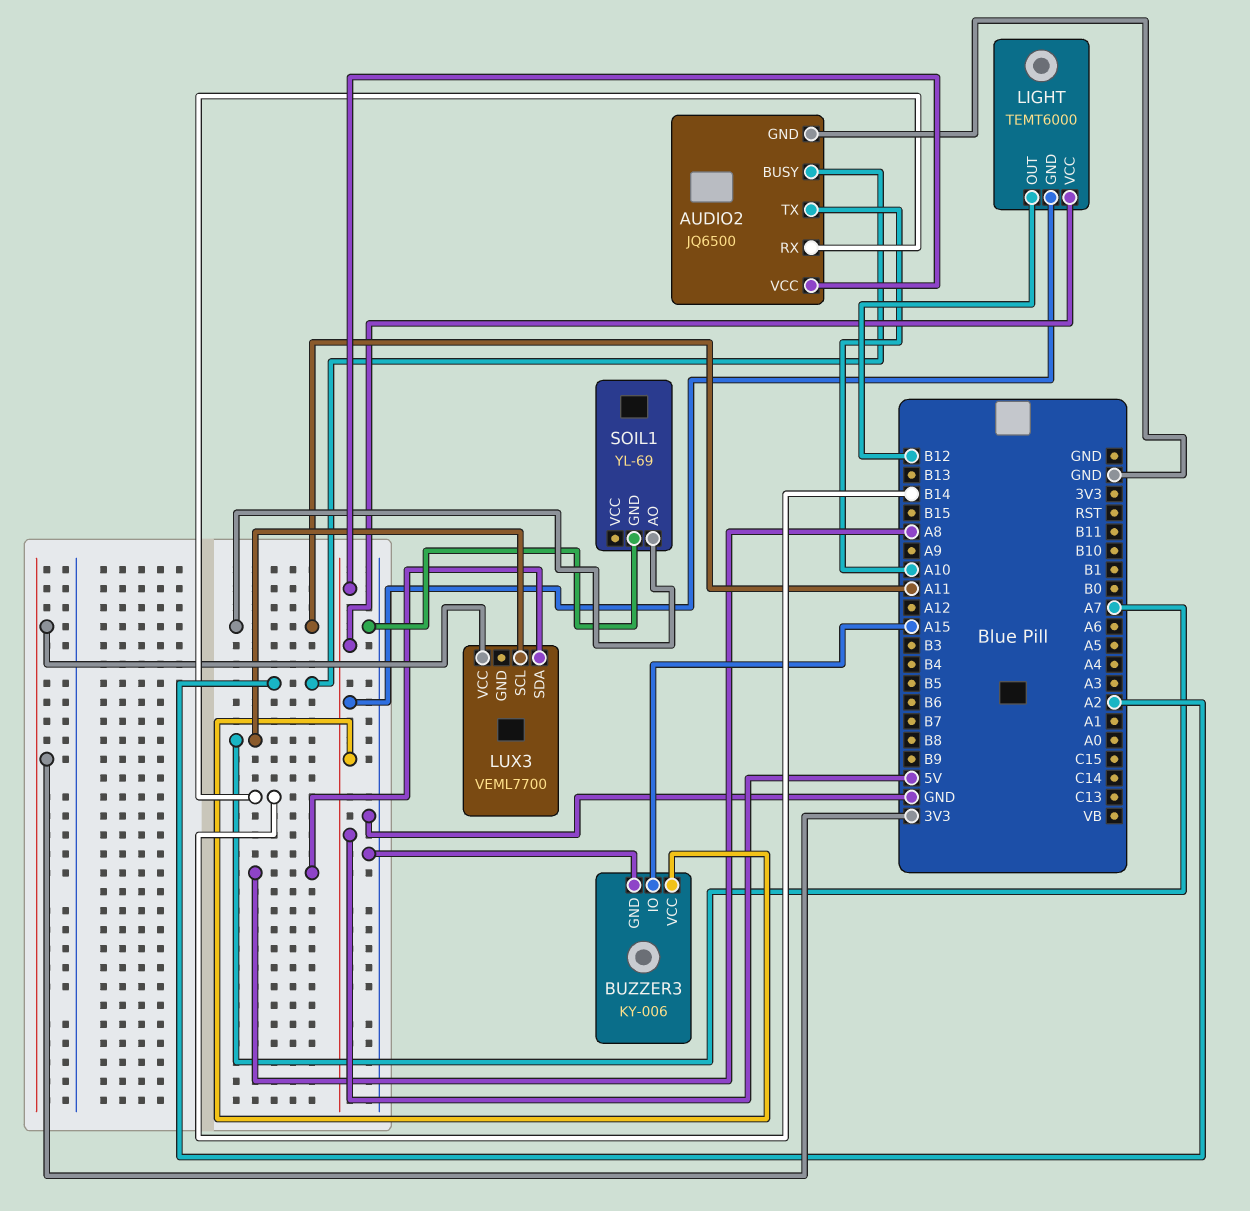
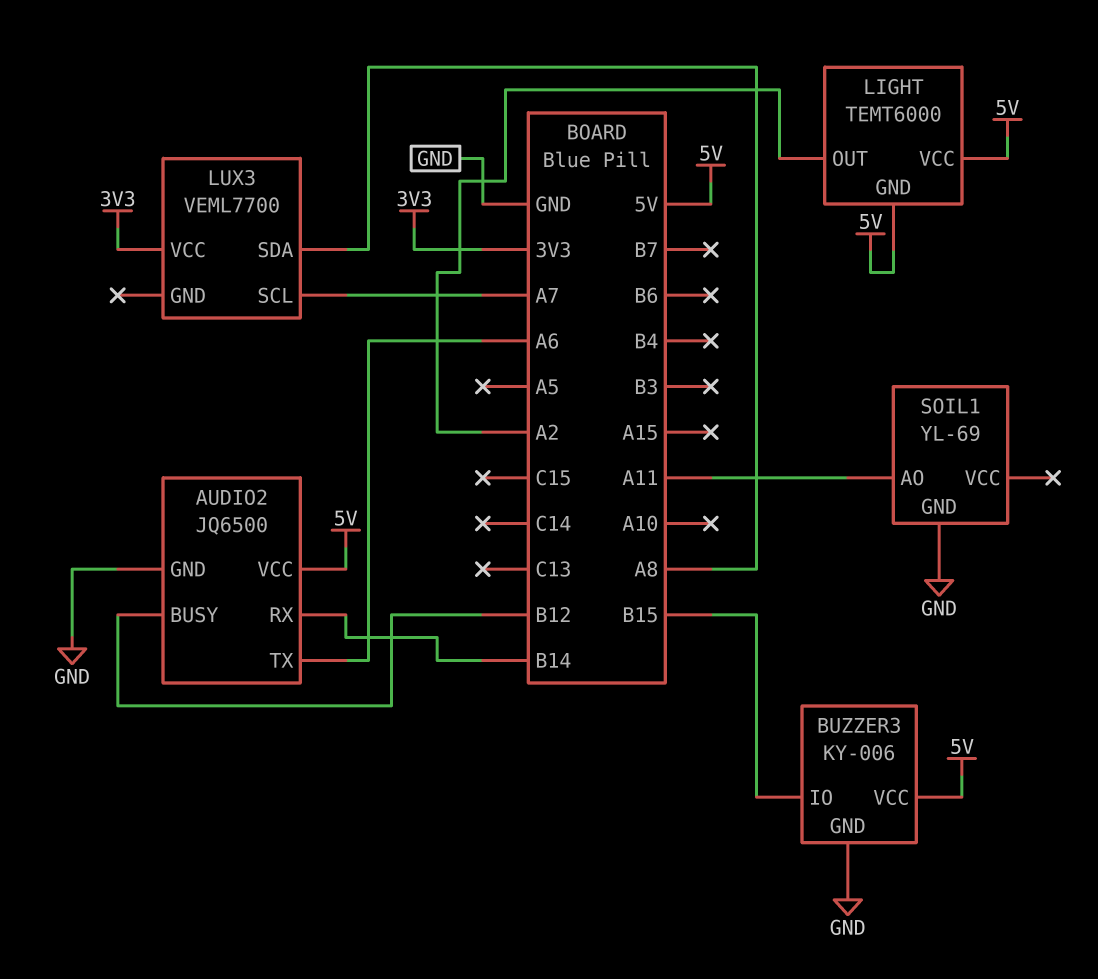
AUDIO2 pin BUSY: A2 -> B12
AUDIO2 pin TX: A10 -> A6
BUZZER3 pin IO: A15 -> B15
LIGHT pin OUT: B12 -> A2

